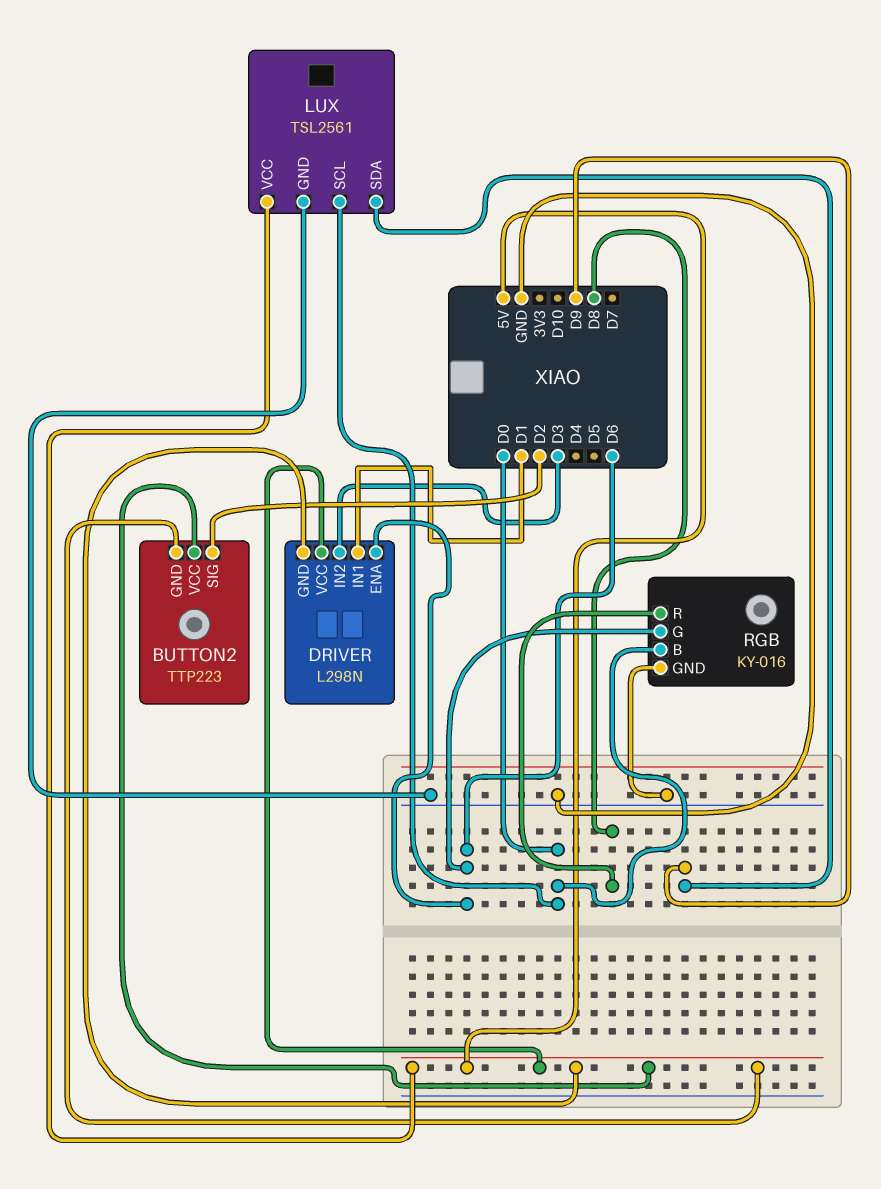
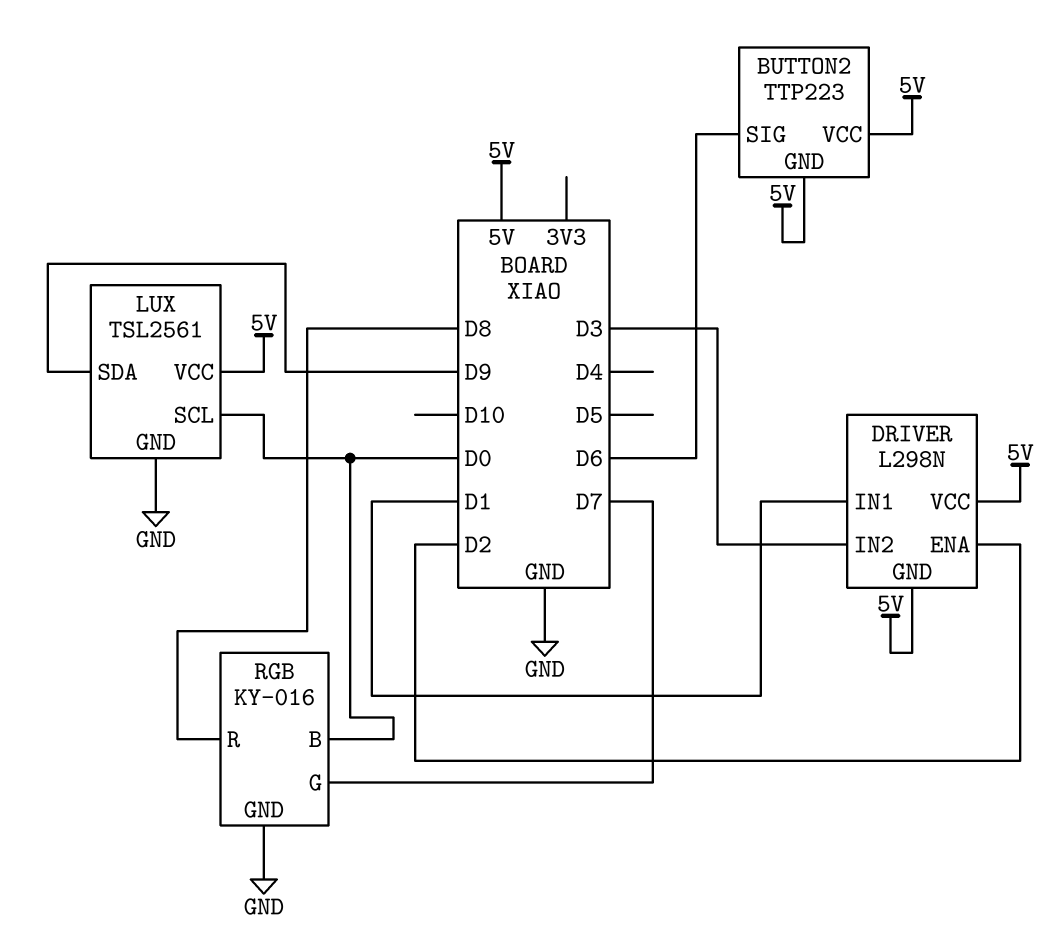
BUTTON2 pin SIG: D2 -> D6
DRIVER pin ENA: D6 -> D2
RGB pin G: D6 -> D7

